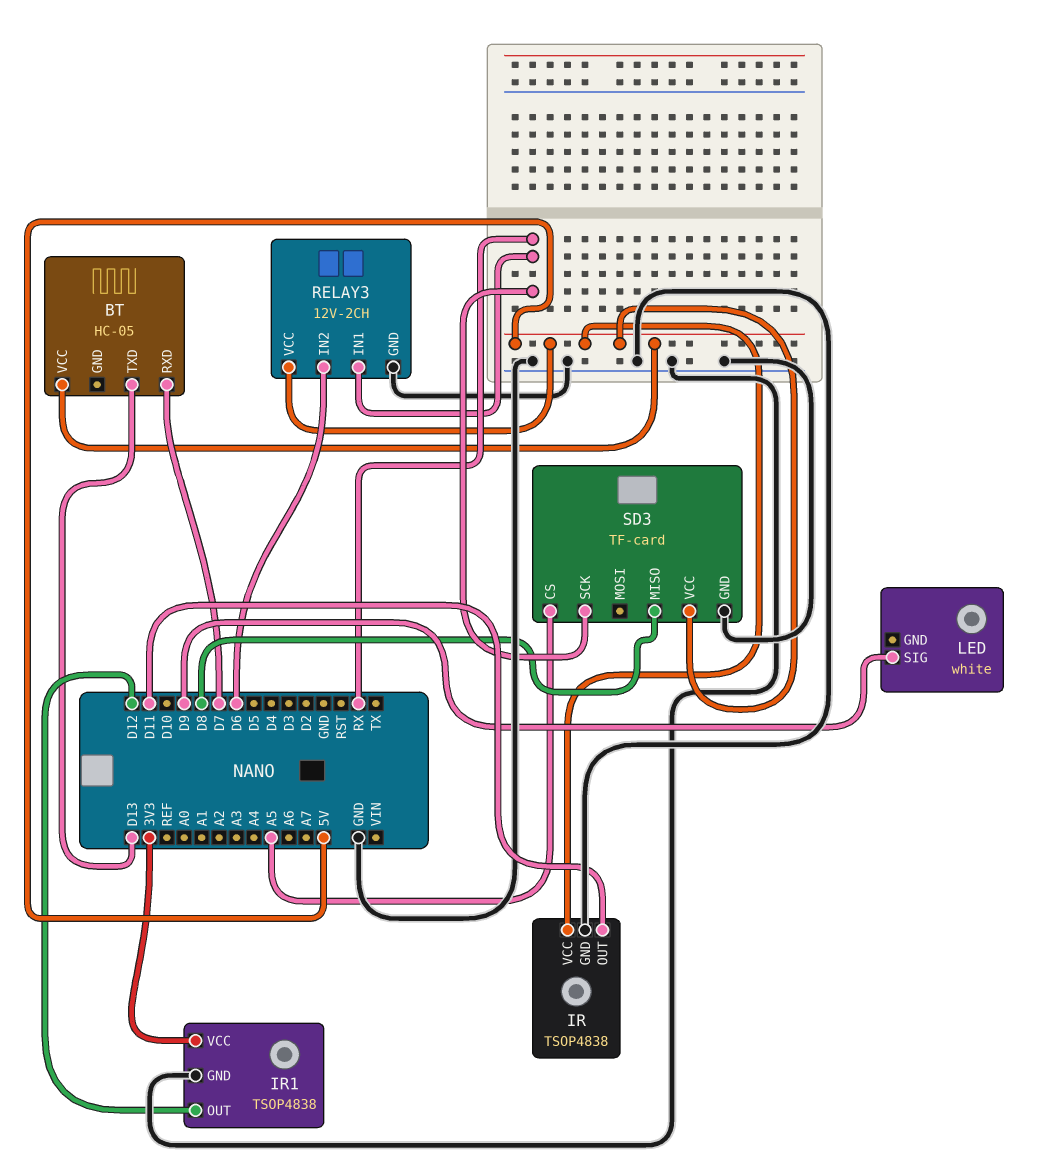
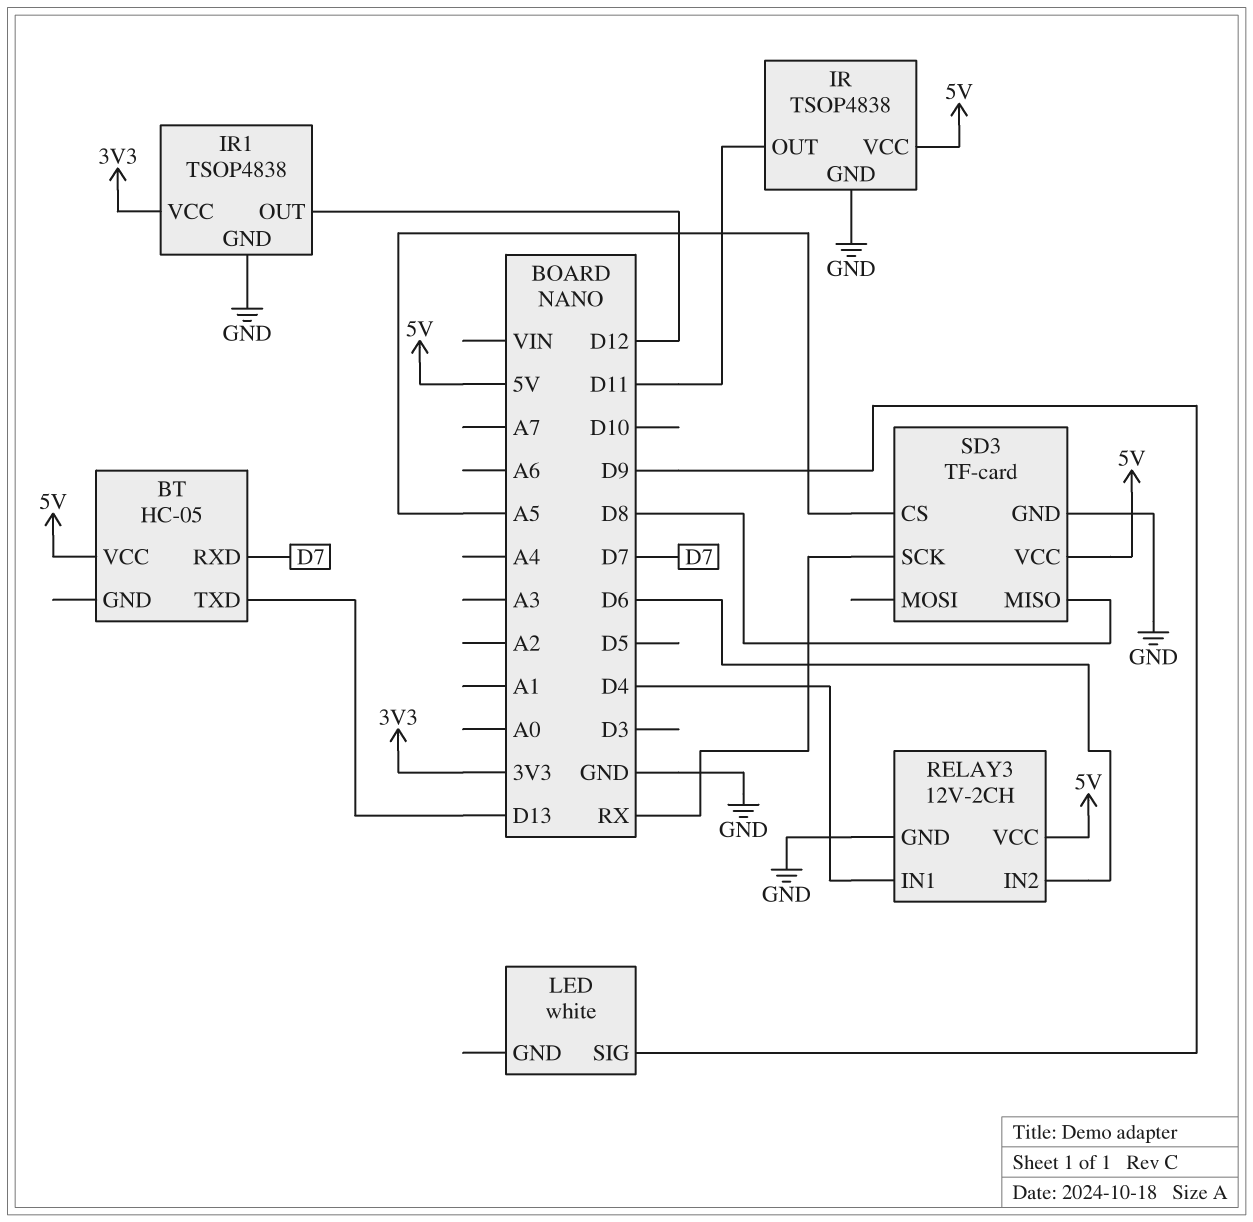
RELAY3 pin IN1: RX -> D4

